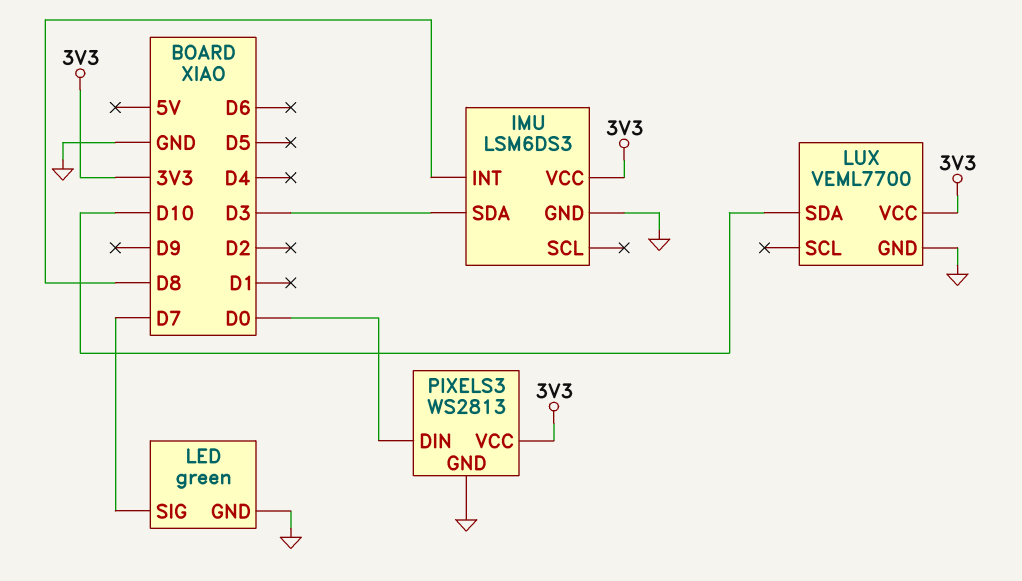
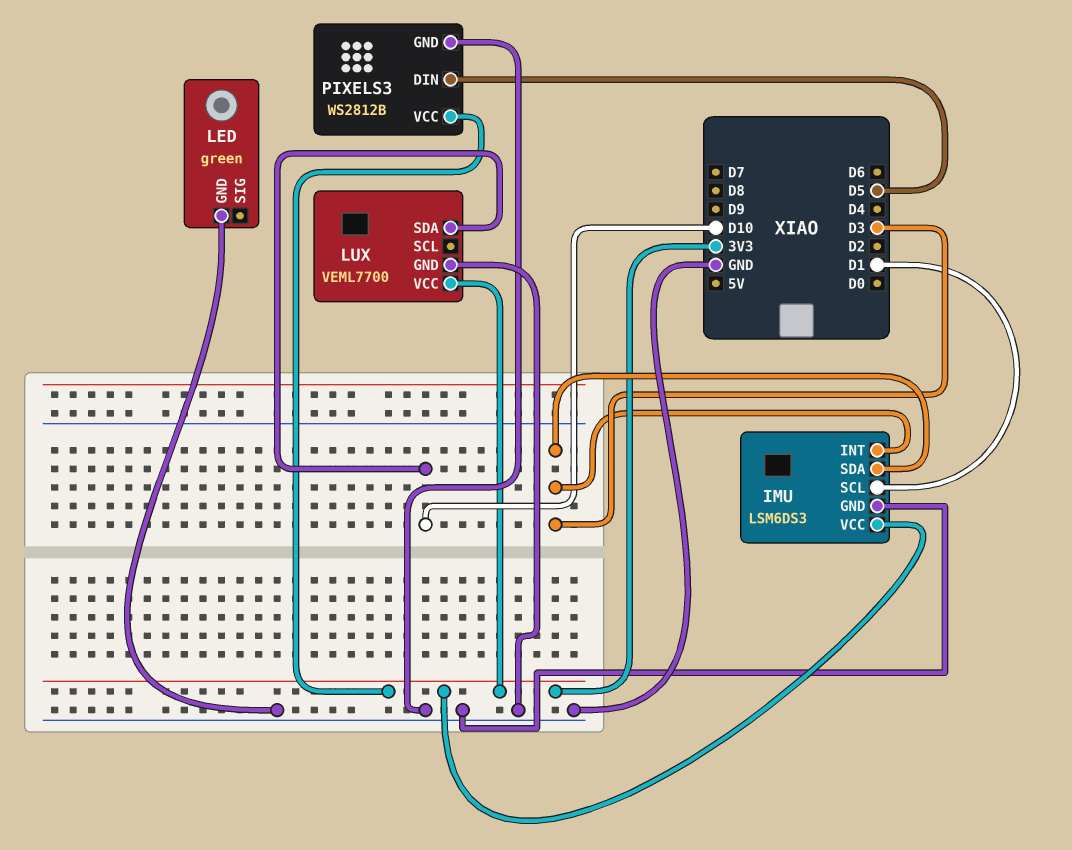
IMU pin INT: D8 -> D3
IMU pin SCL: none -> D1
LED pin SIG: D7 -> none
PIXELS3: WS2813 -> WS2812B
PIXELS3 pin DIN: D0 -> D5

